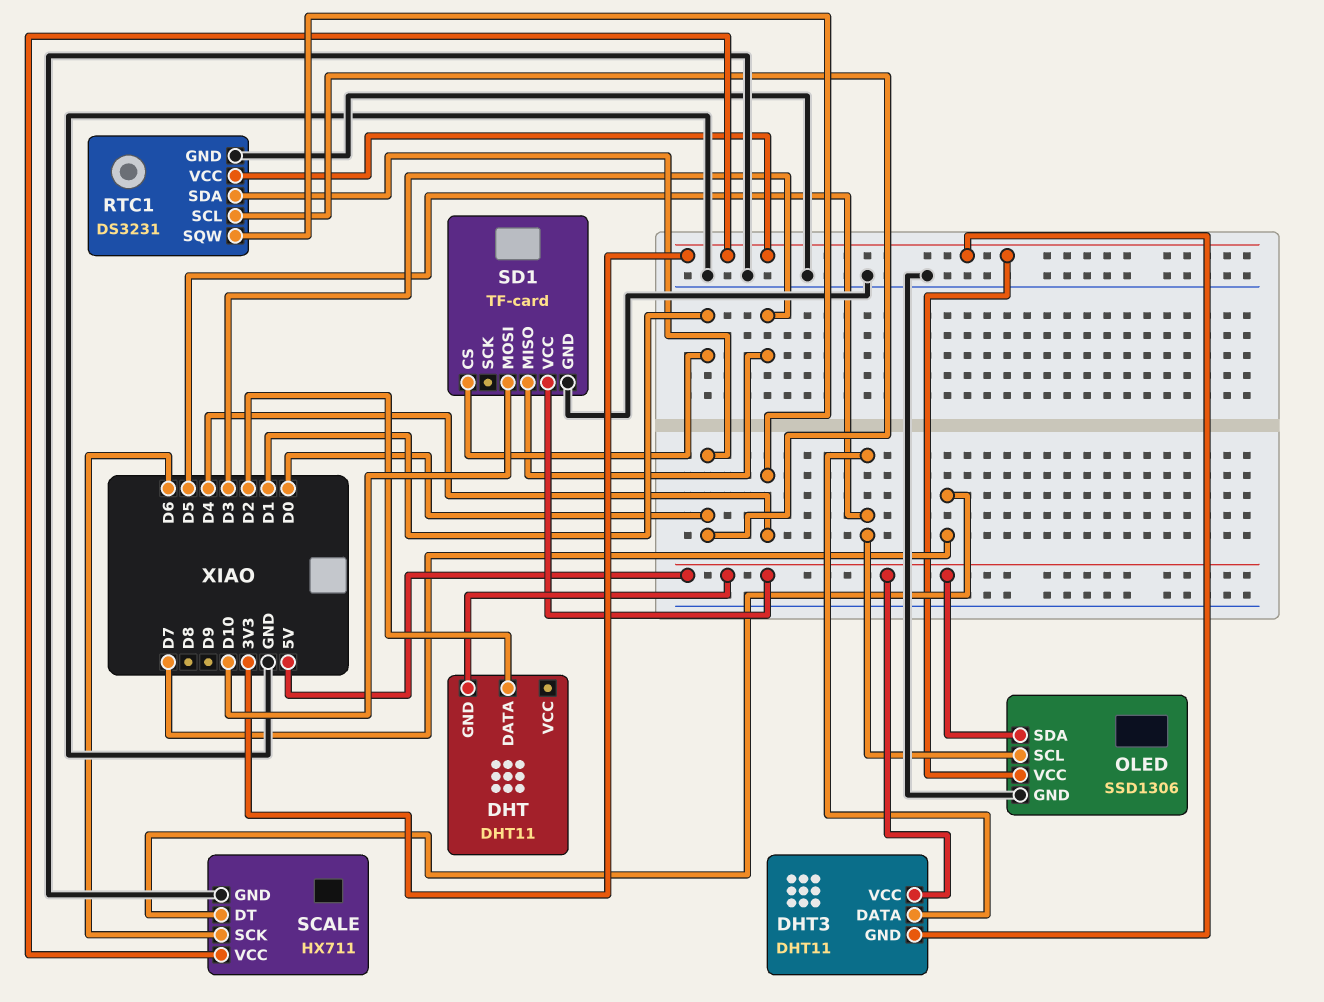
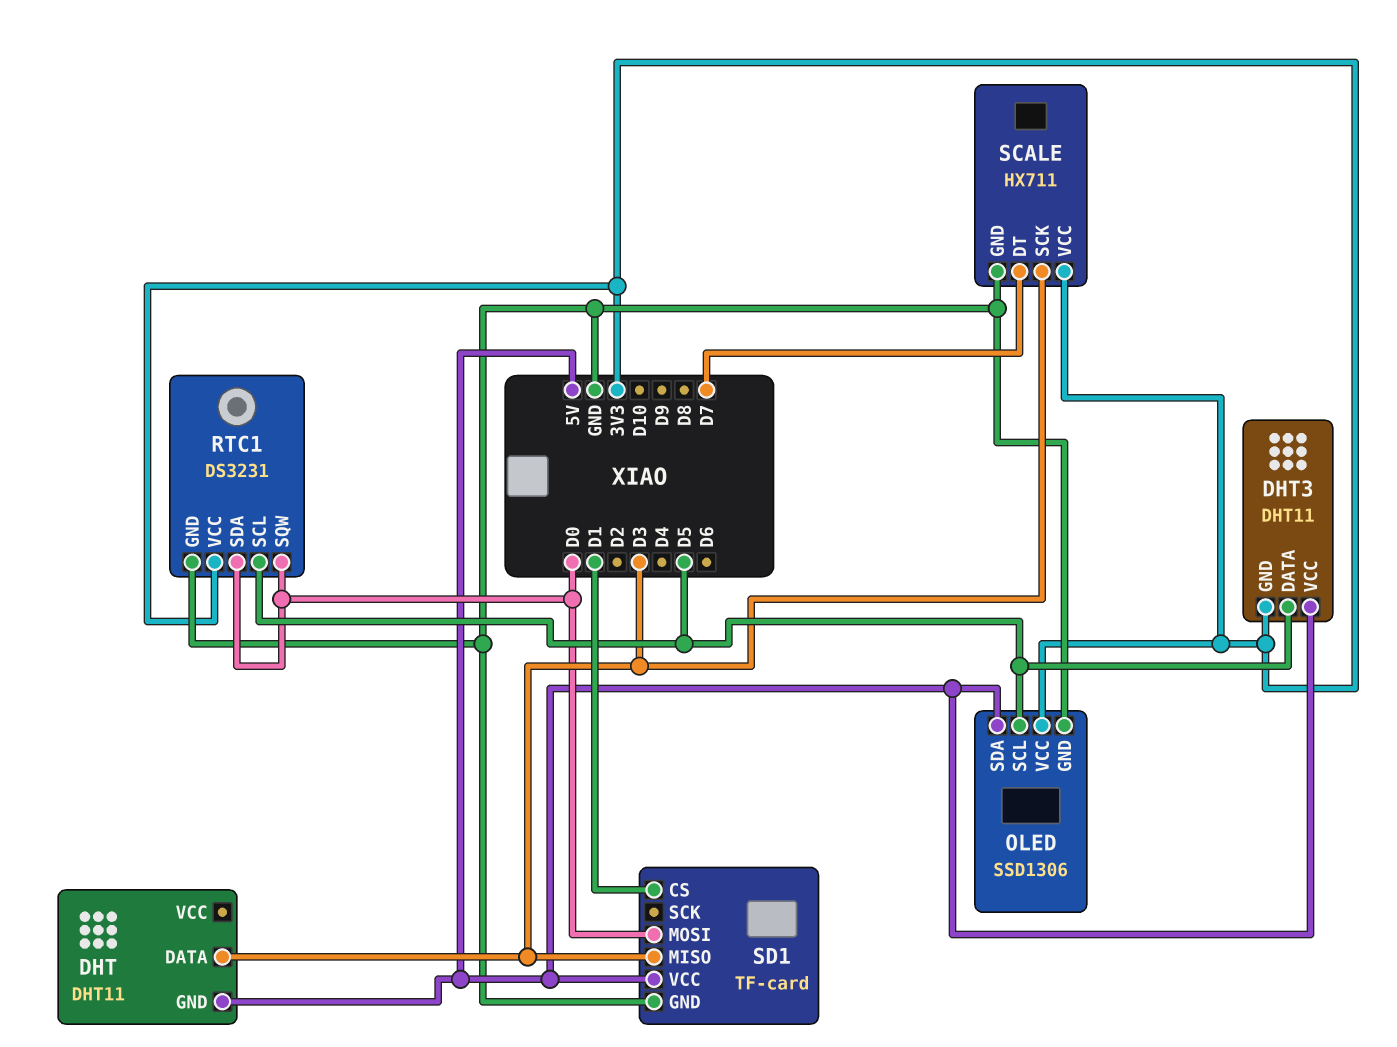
DHT pin DATA: D2 -> D3
RTC1 pin SCL: D0 -> D5
RTC1 pin SQW: D4 -> D0
SCALE pin SCK: D6 -> D3
SD1 pin MOSI: D10 -> D0

